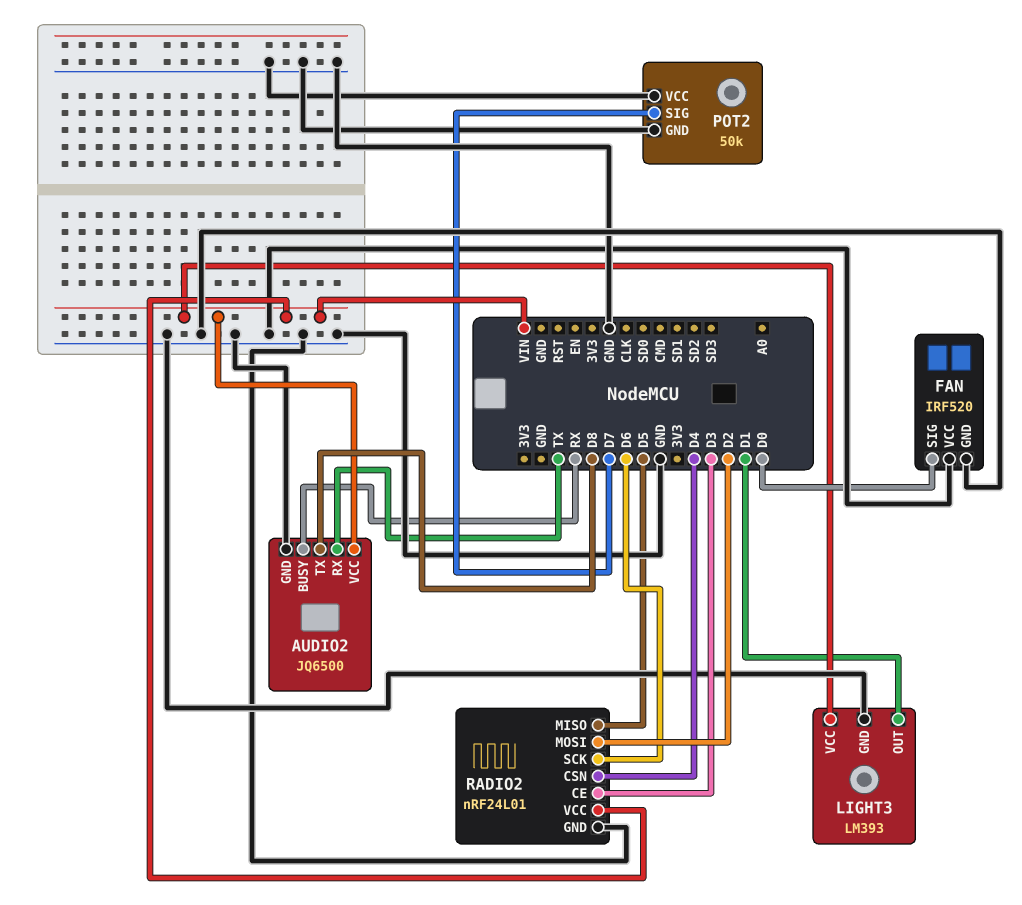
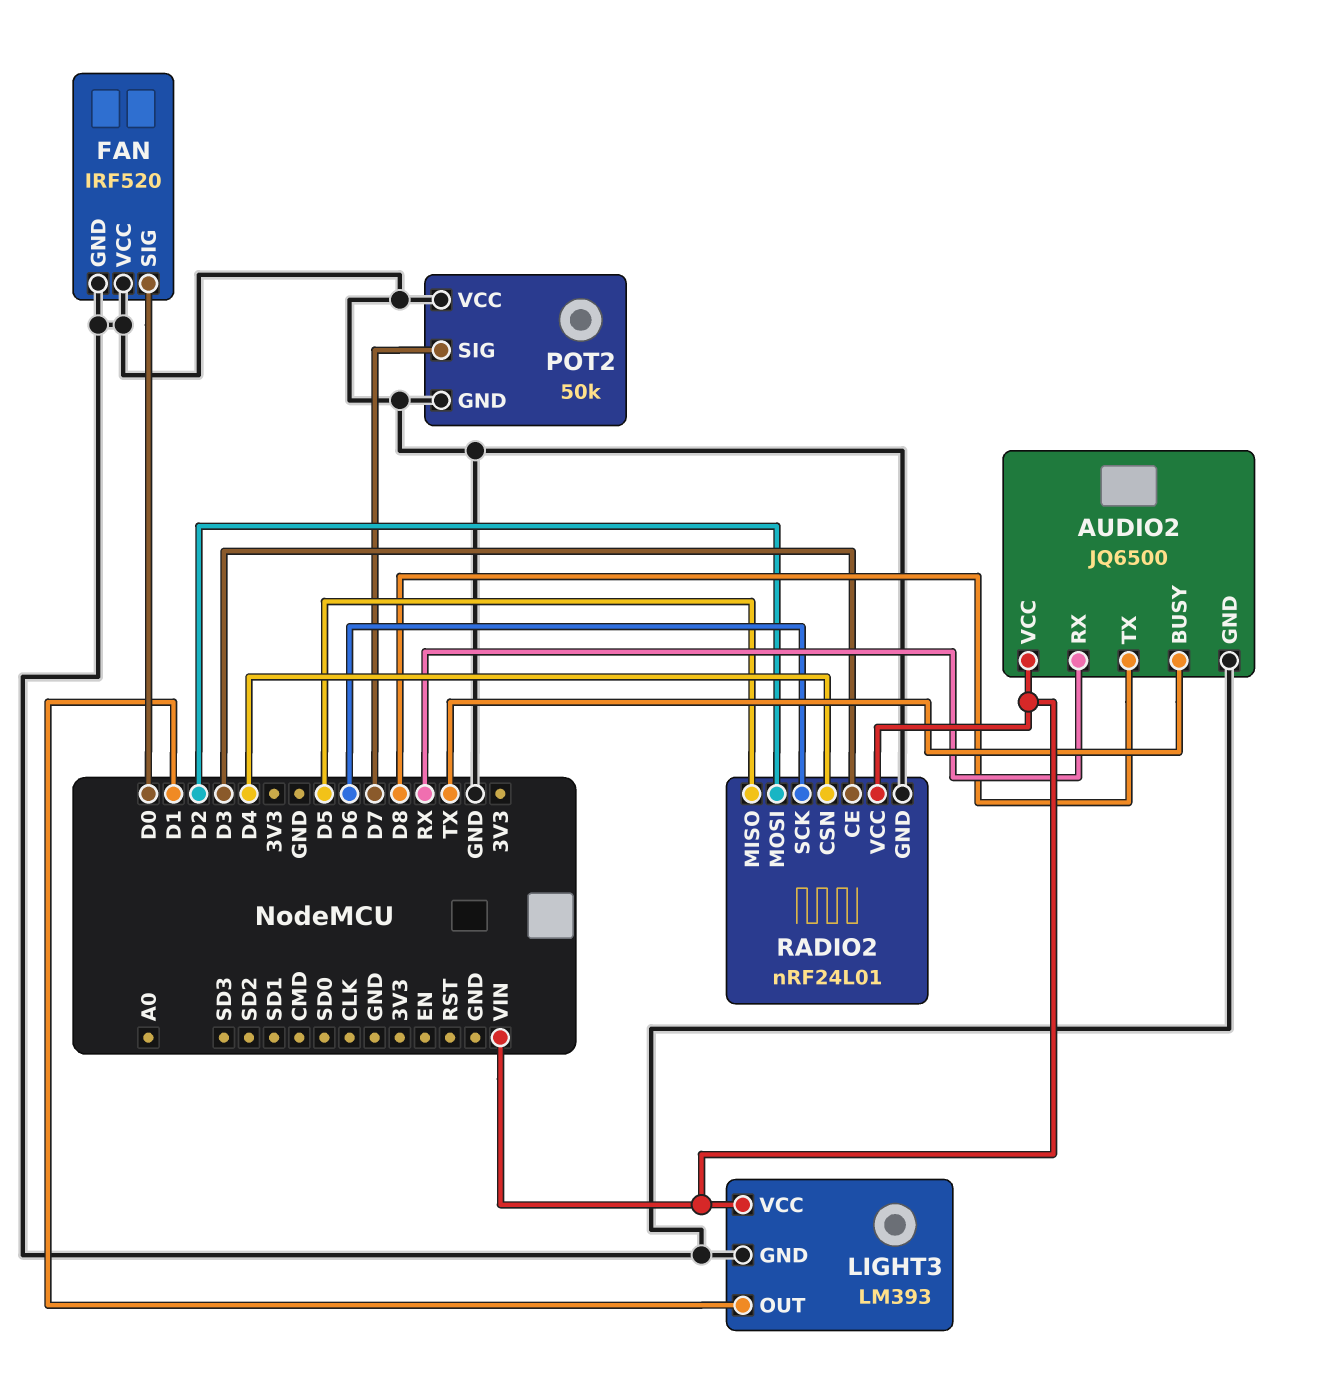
AUDIO2 pin BUSY: RX -> TX
AUDIO2 pin RX: TX -> RX

